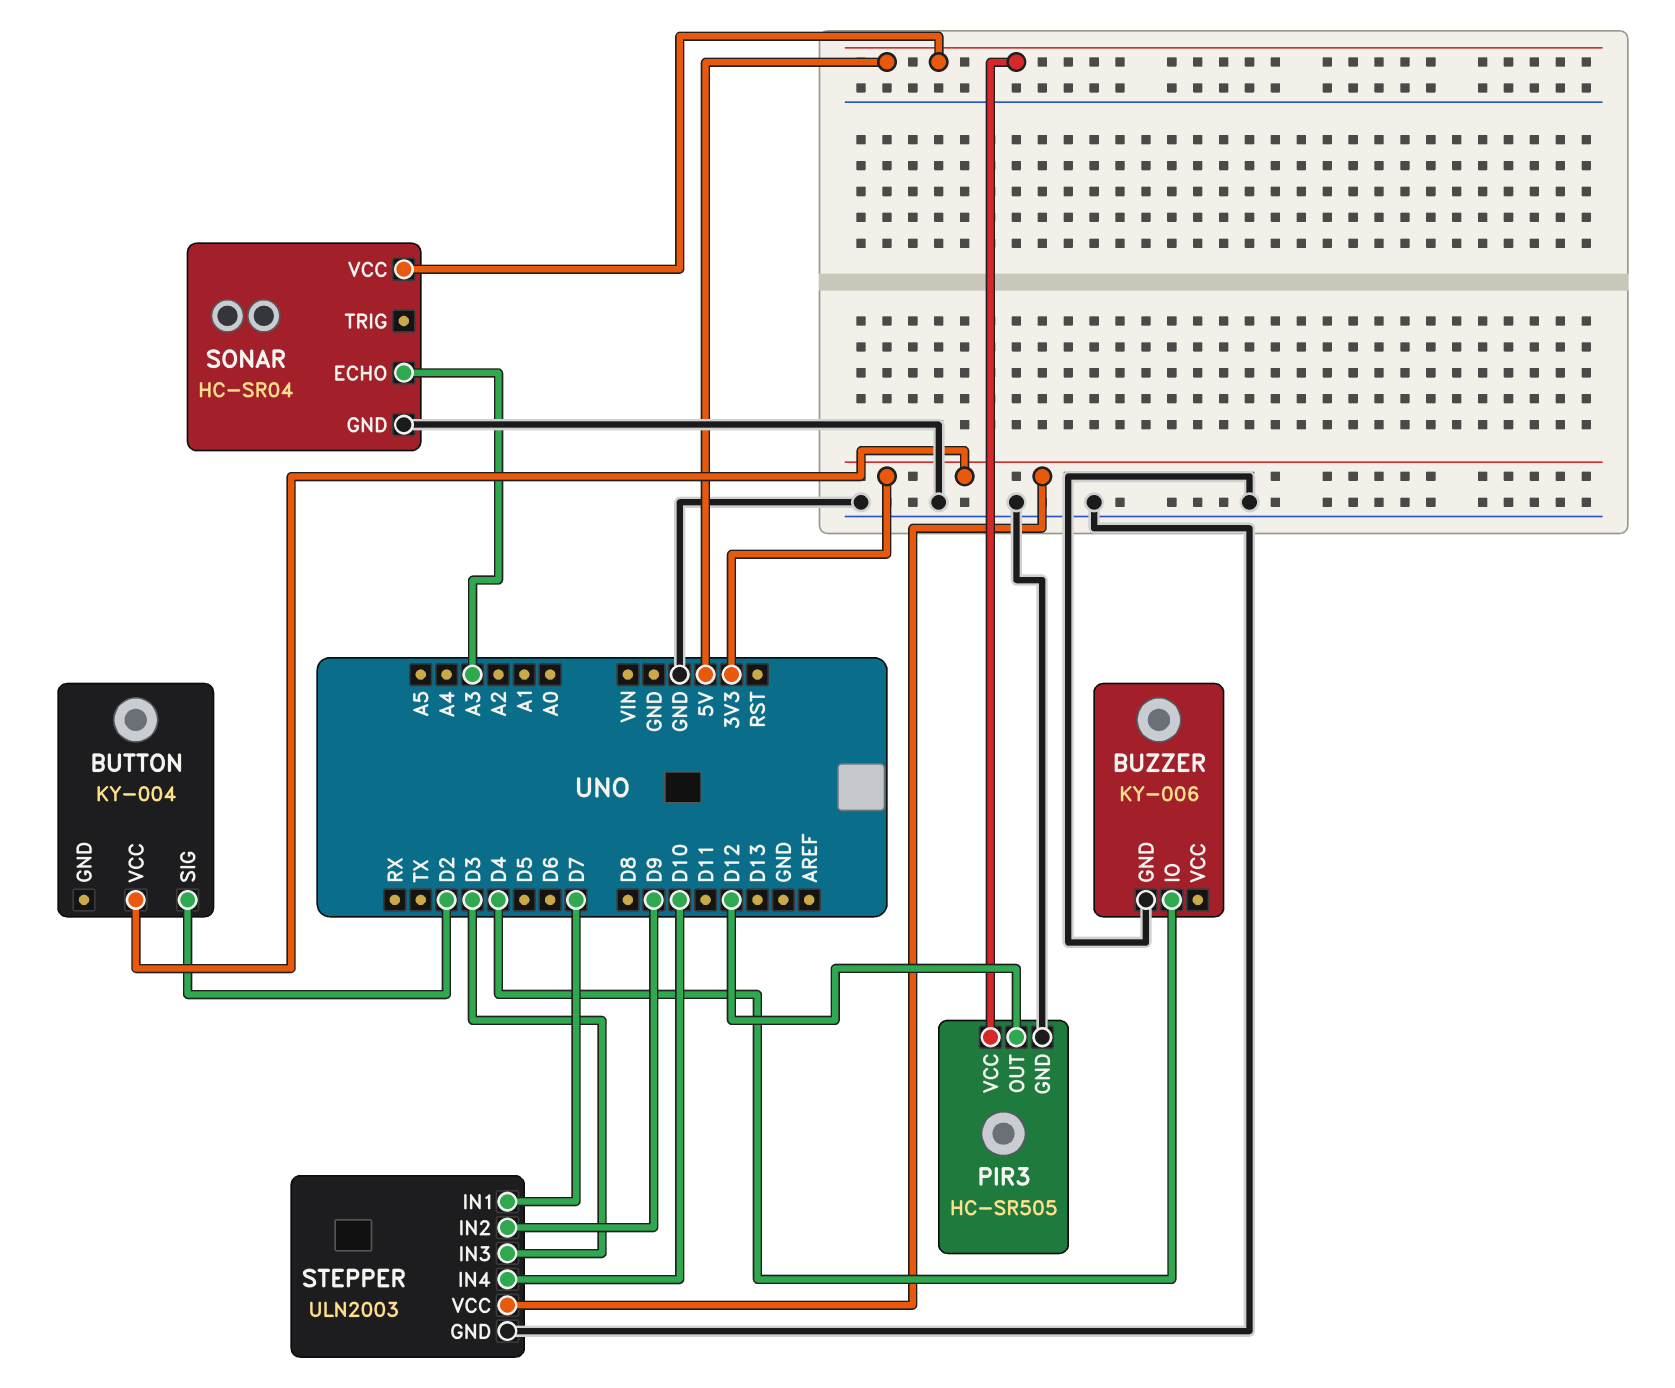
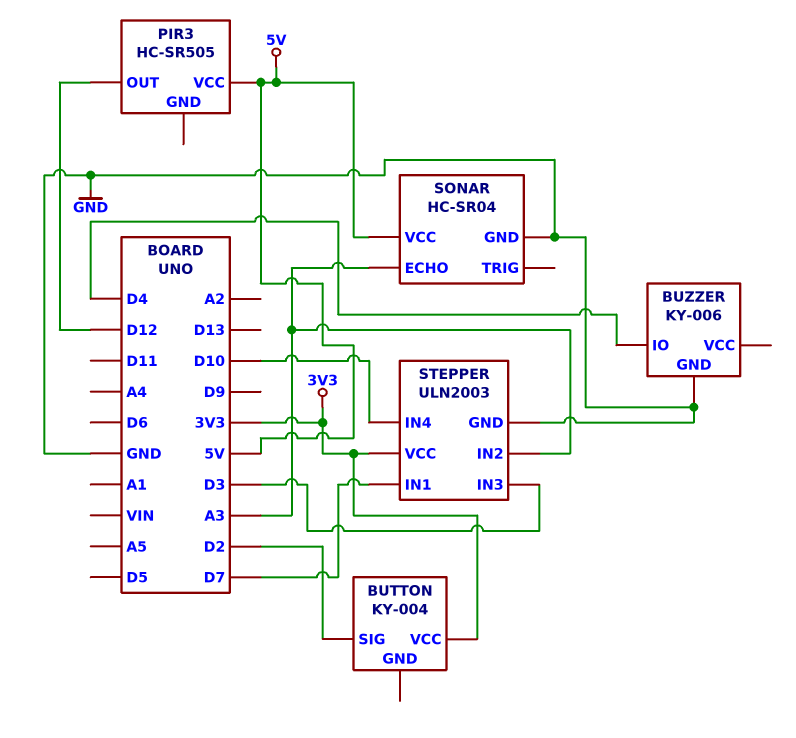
PIR3 pin GND: GND -> none
STEPPER pin IN2: D9 -> A3

